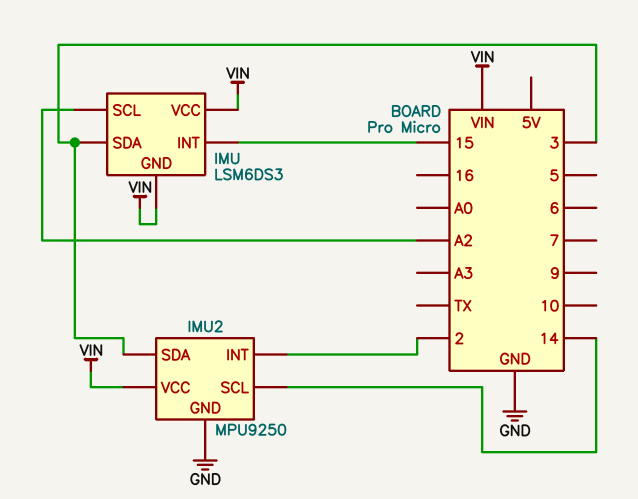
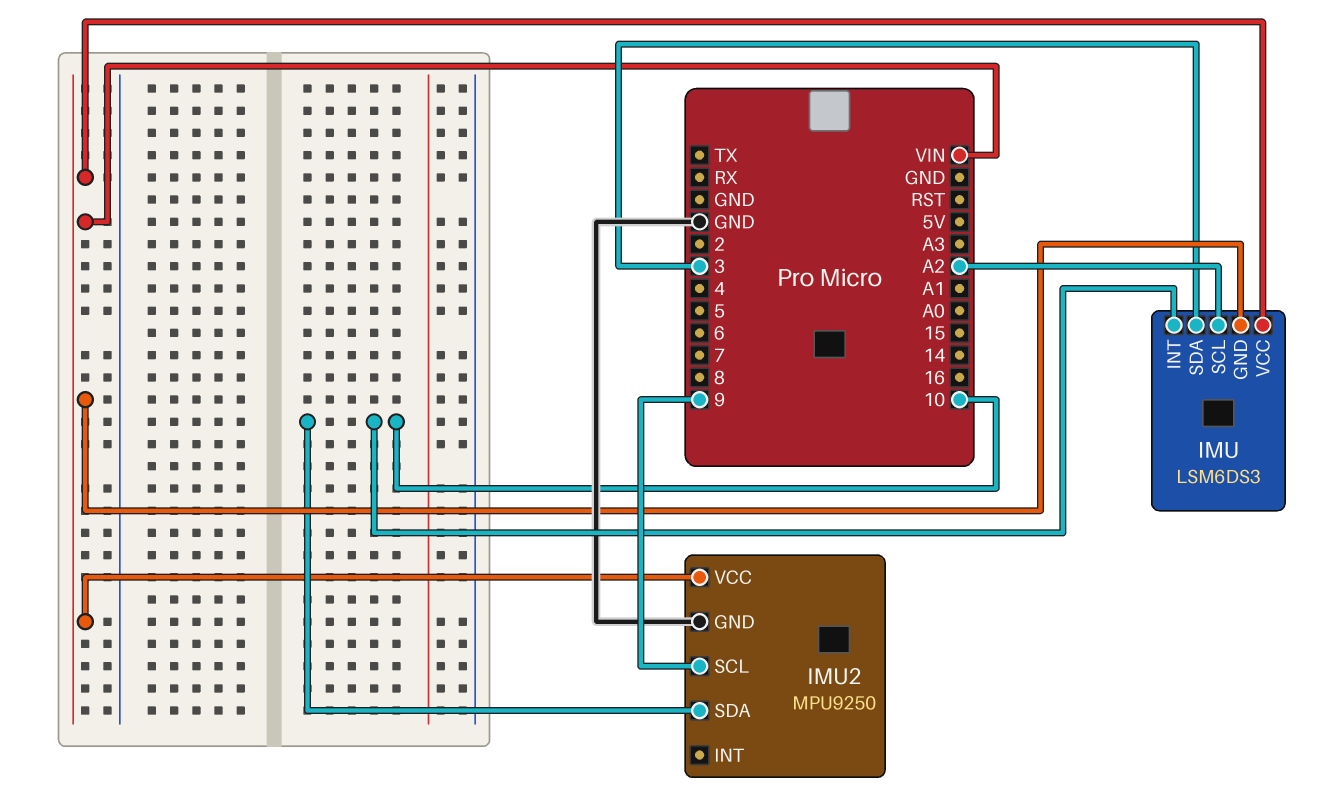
IMU pin INT: 15 -> 10
IMU2 pin INT: 2 -> none
IMU2 pin SCL: 14 -> 9
IMU2 pin SDA: 3 -> 10

